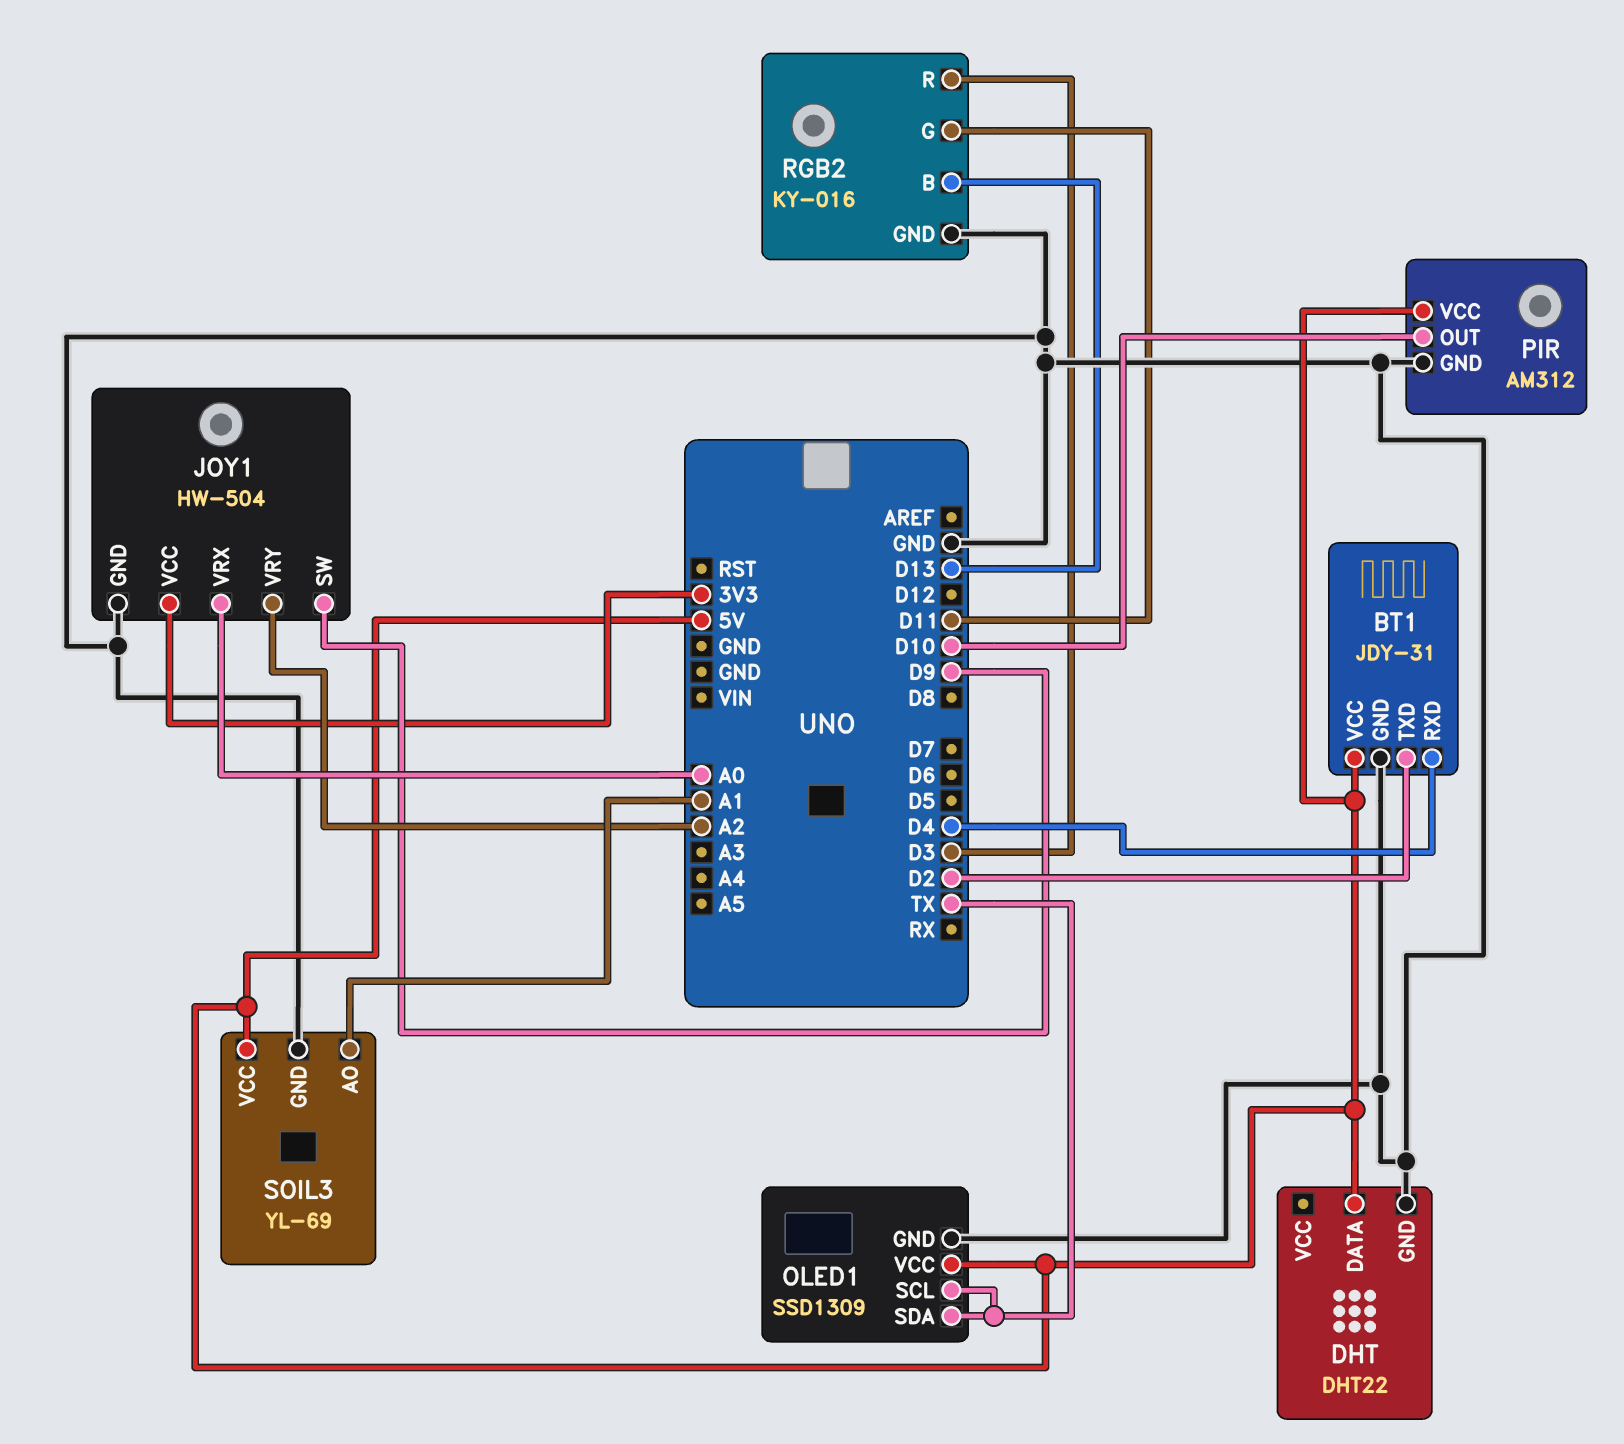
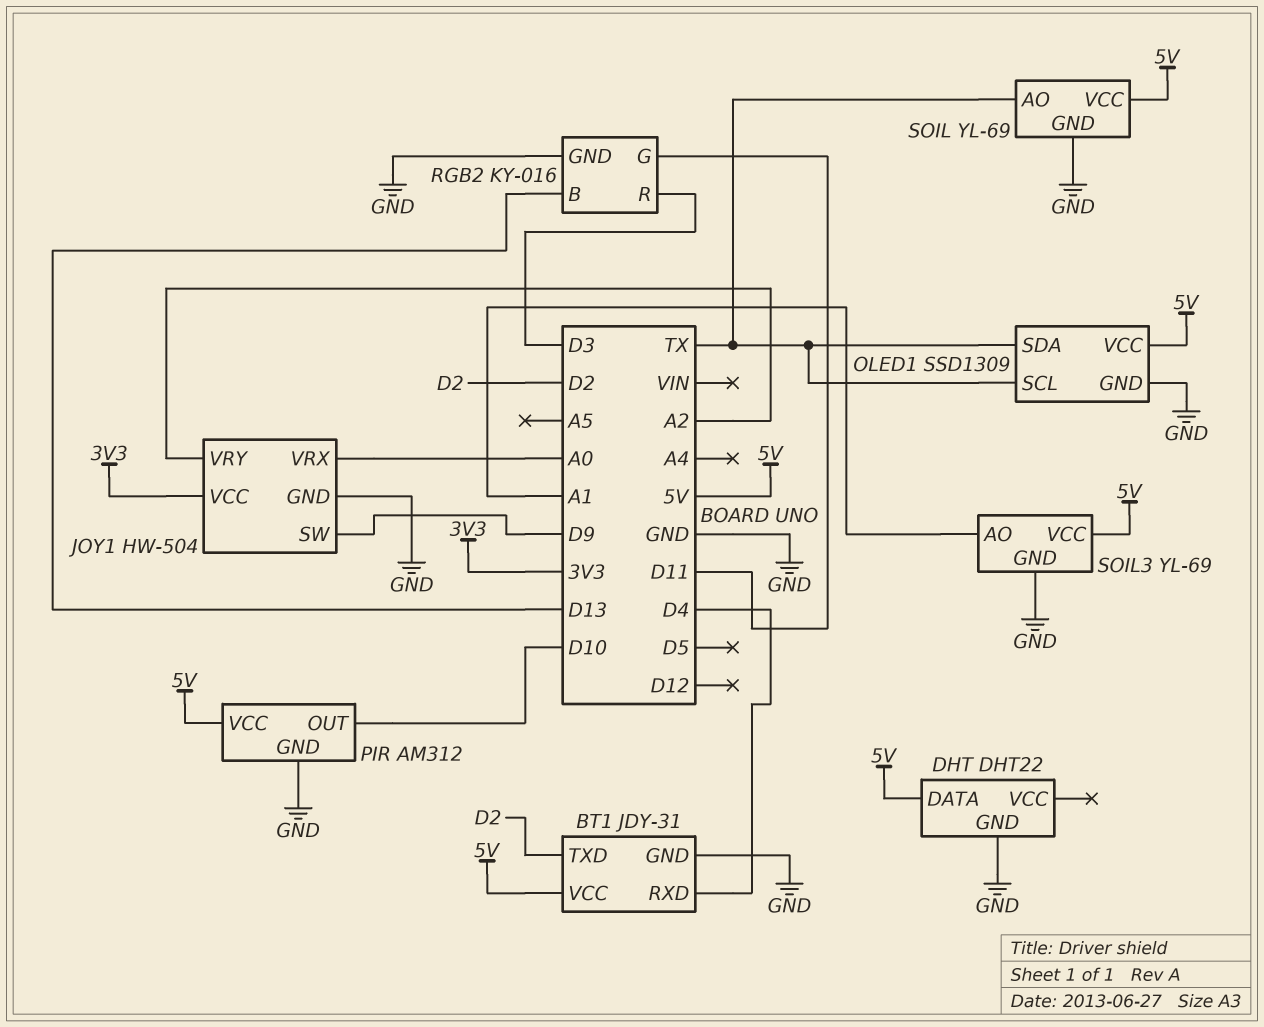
SOIL: none -> YL-69
SOIL pin AO: none -> TX
SOIL pin GND: none -> GND
SOIL pin VCC: none -> 5V

